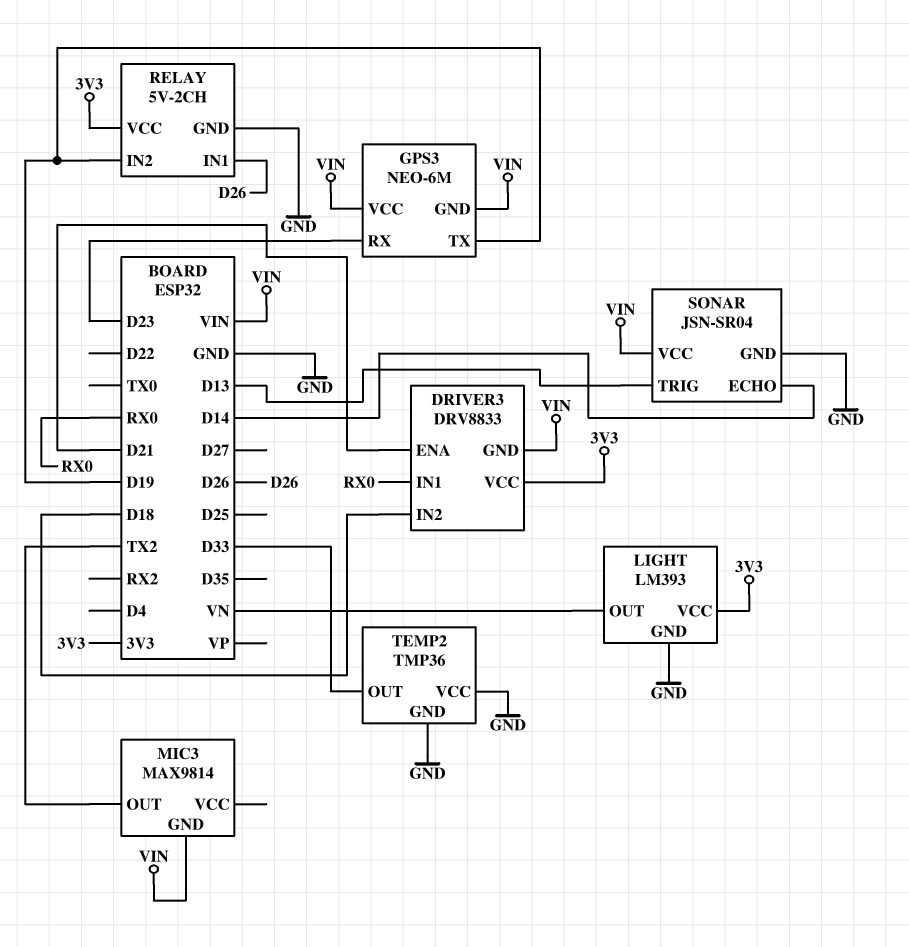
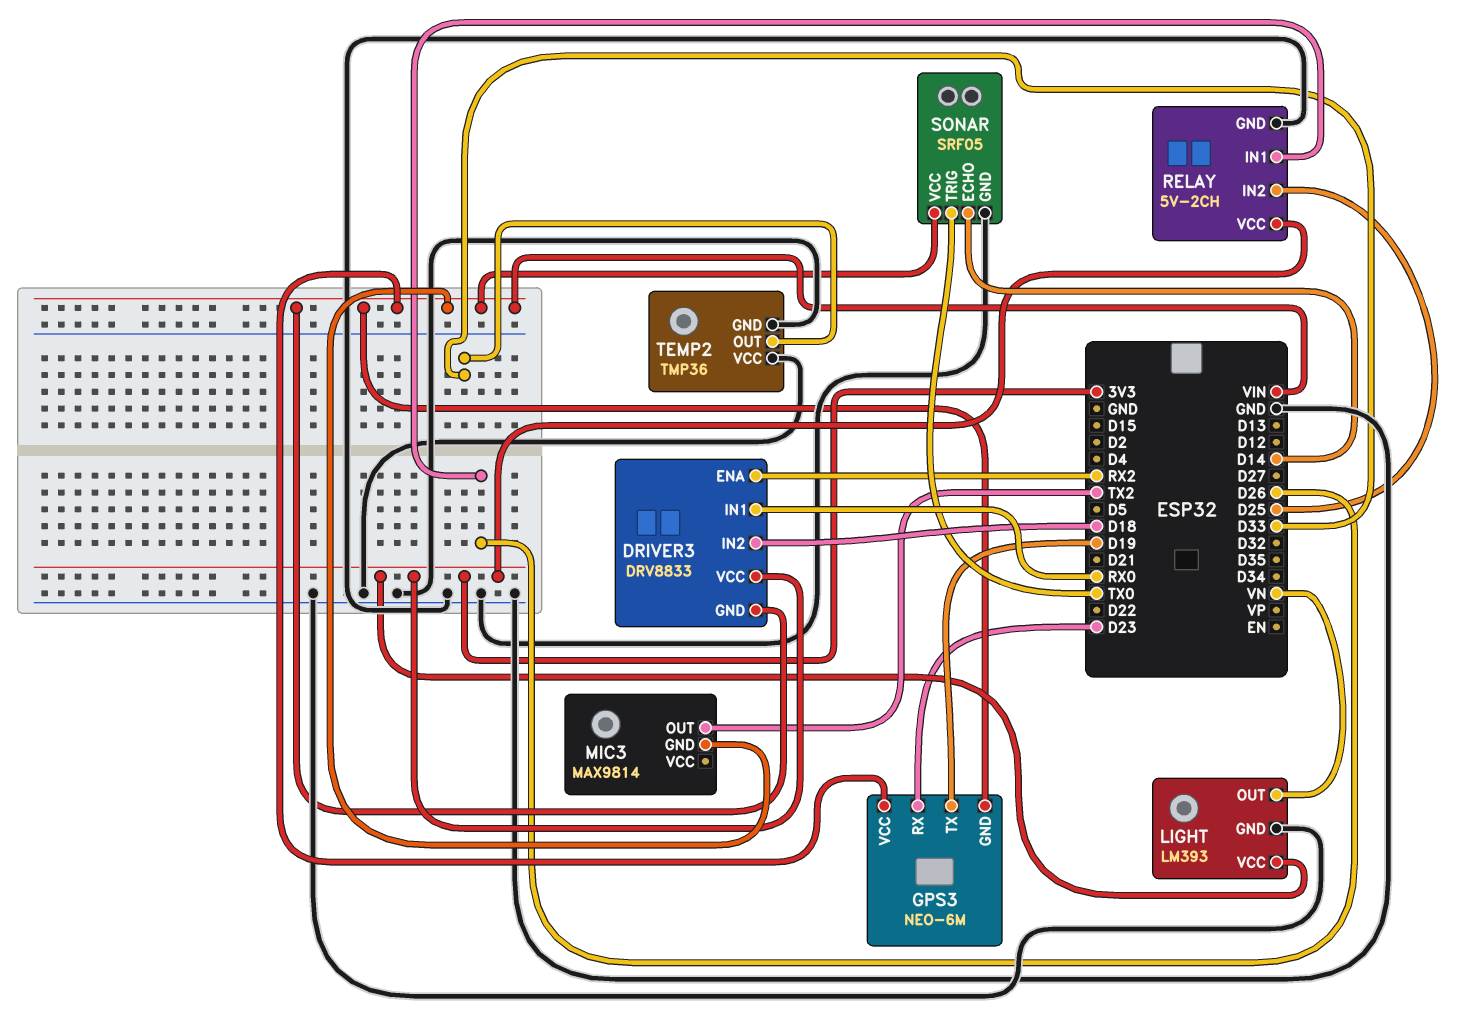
DRIVER3 pin ENA: D21 -> RX2
RELAY pin IN2: D19 -> D25
SONAR: JSN-SR04 -> SRF05
SONAR pin TRIG: D13 -> TX0

